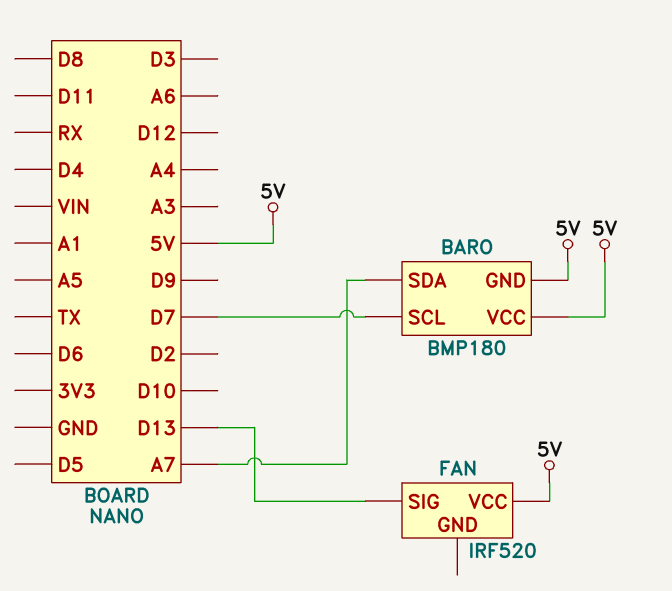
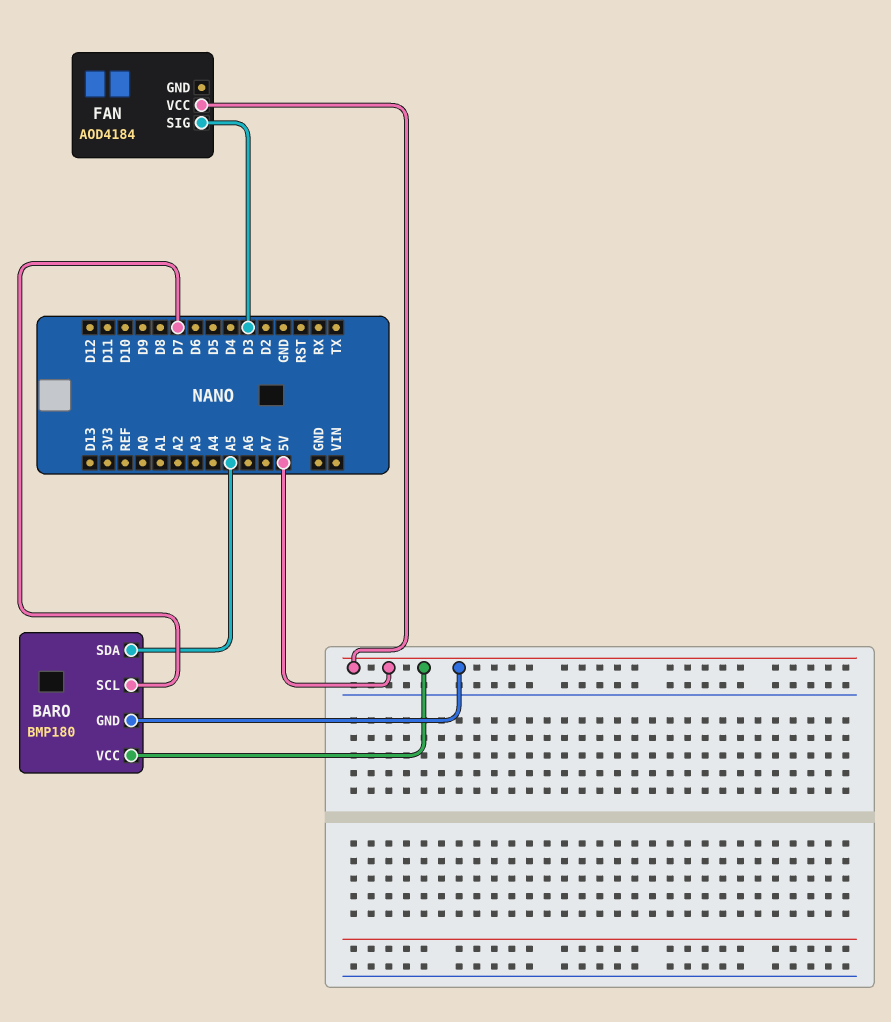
BARO pin SDA: A7 -> A5
FAN: IRF520 -> AOD4184
FAN pin SIG: D13 -> D3

